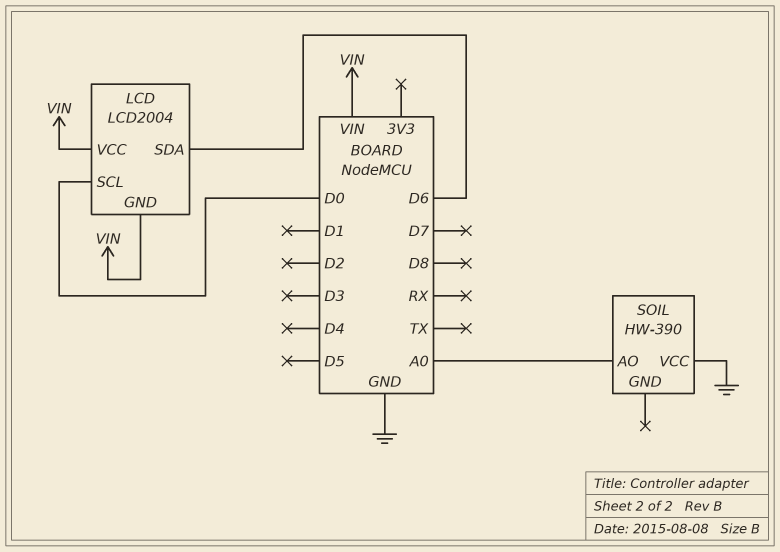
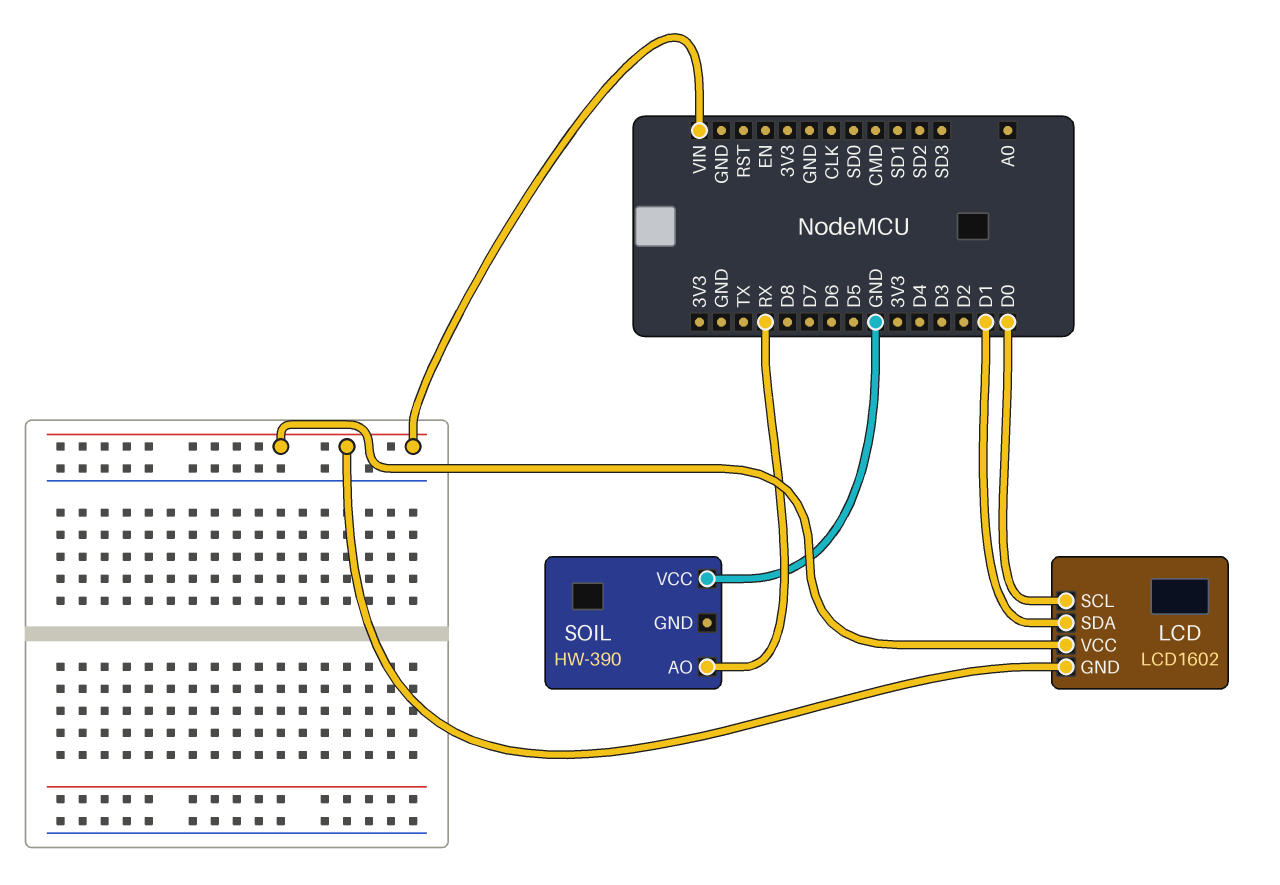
LCD: LCD2004 -> LCD1602
LCD pin SDA: D6 -> D1
SOIL pin AO: A0 -> RX

